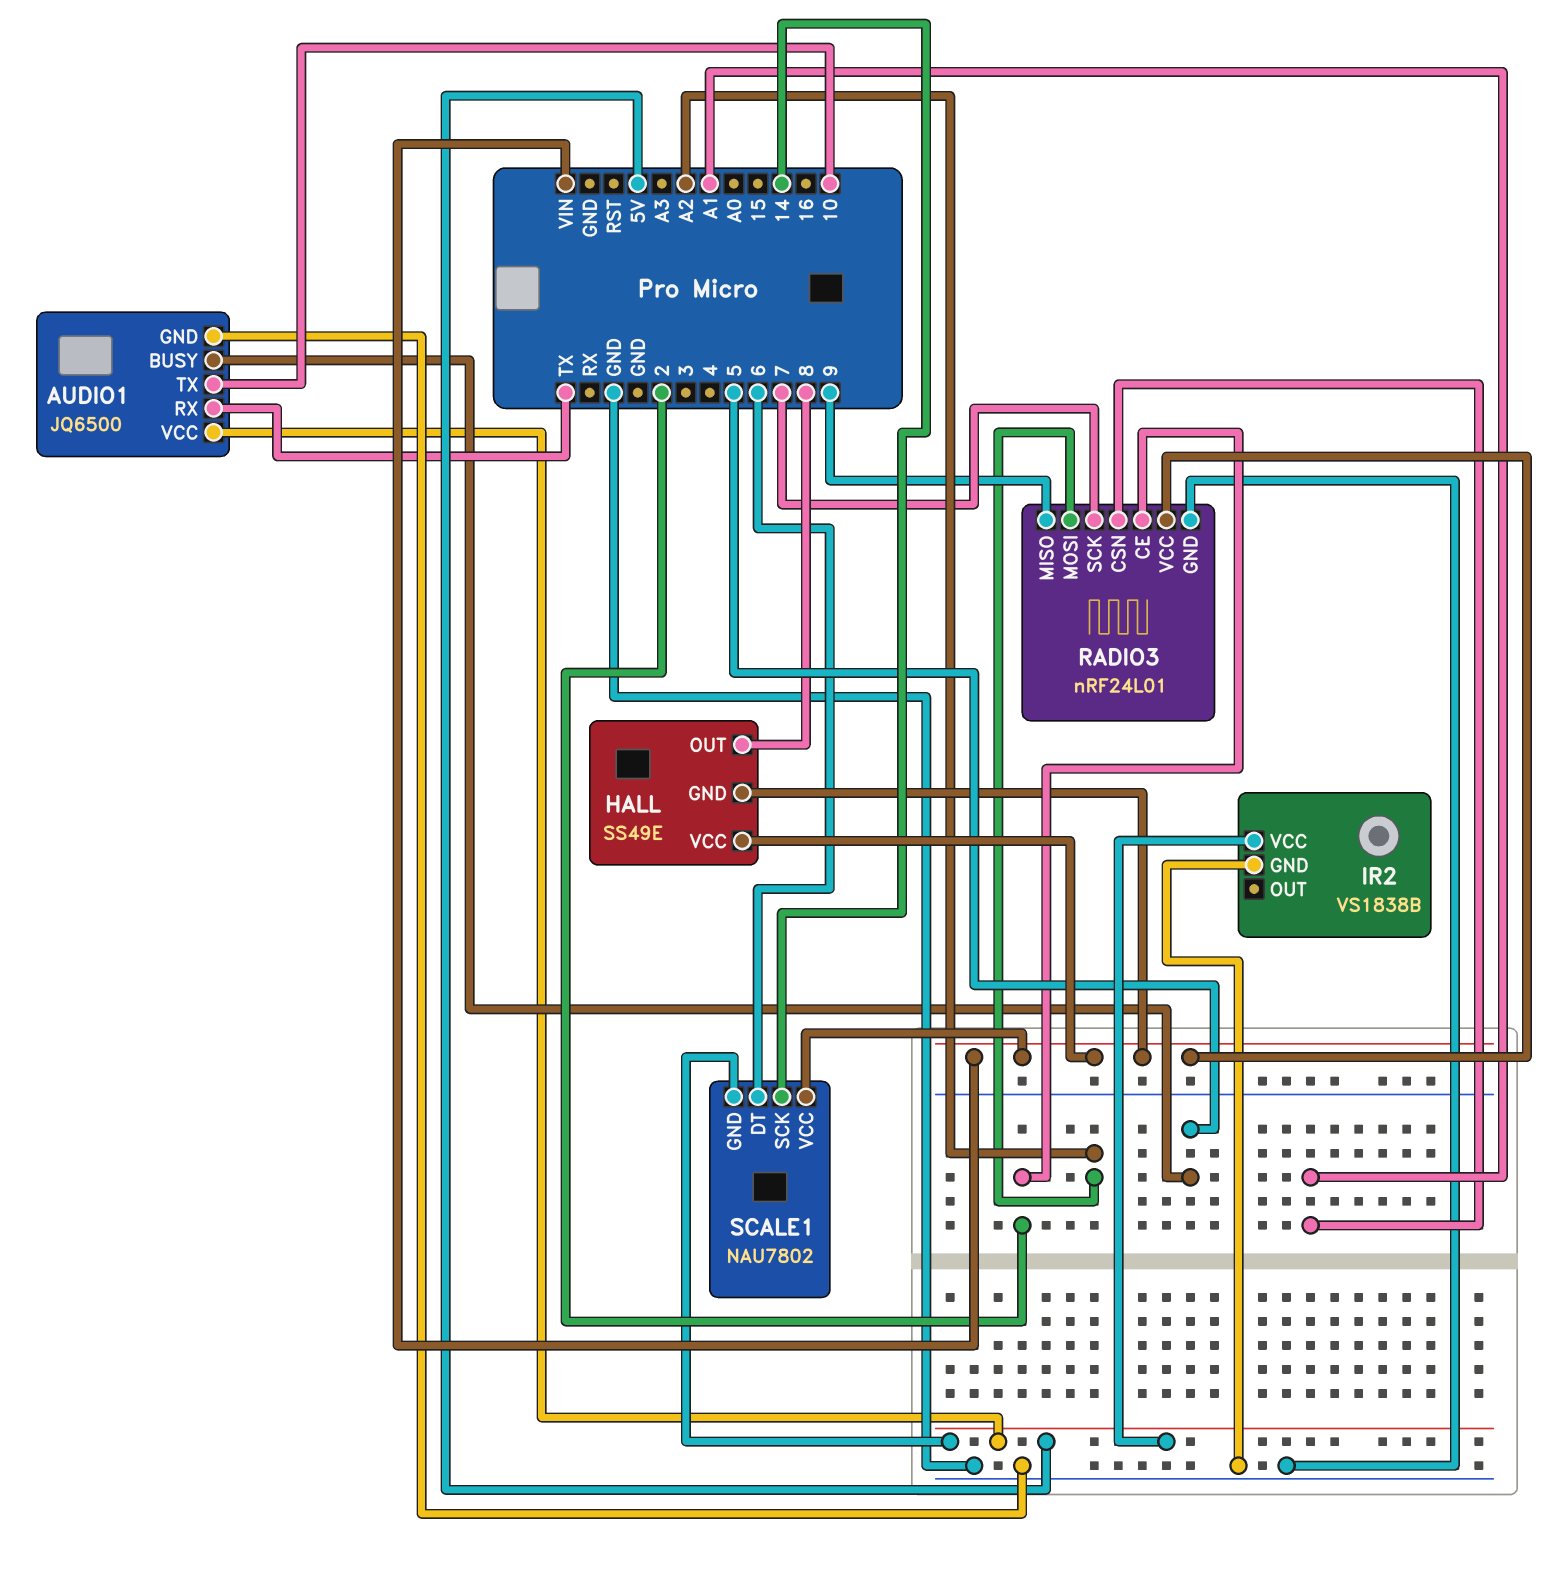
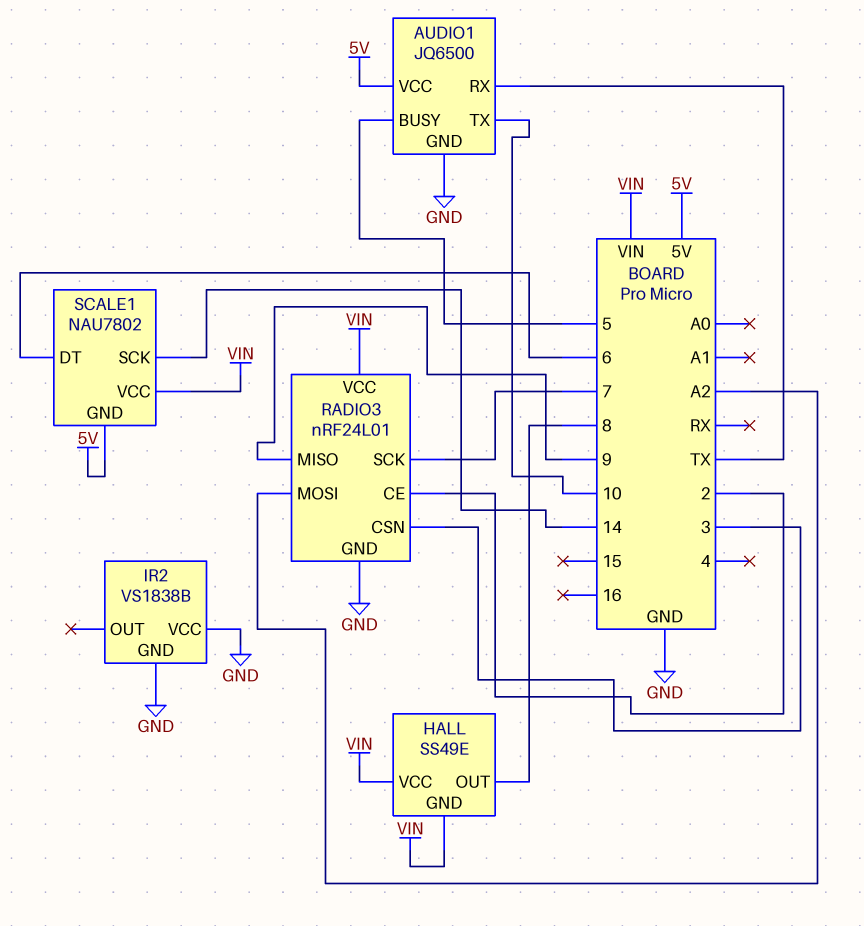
IR2 pin VCC: 5V -> GND
RADIO3 pin CSN: A1 -> 3

